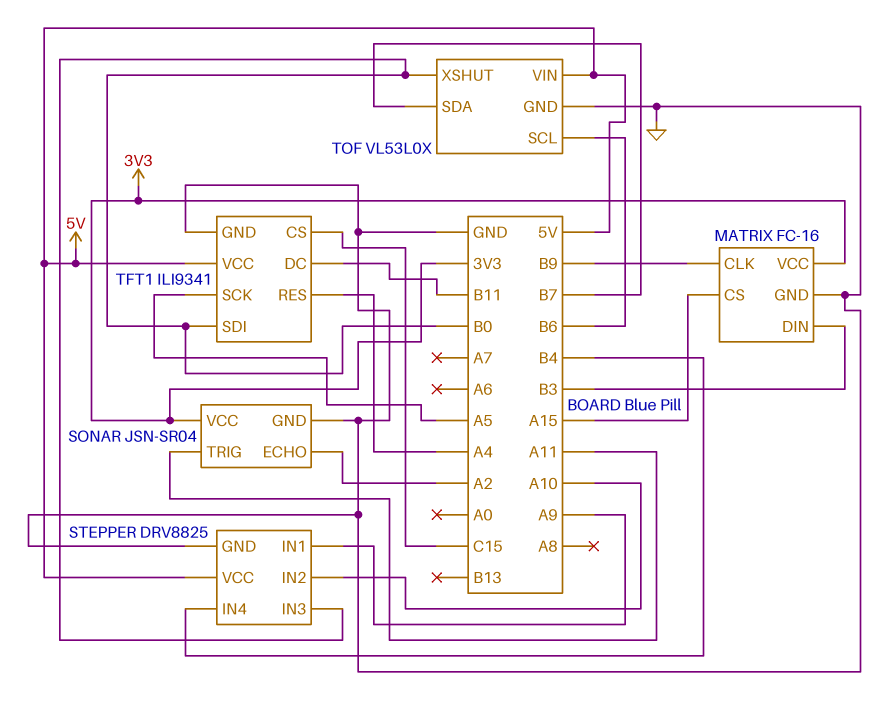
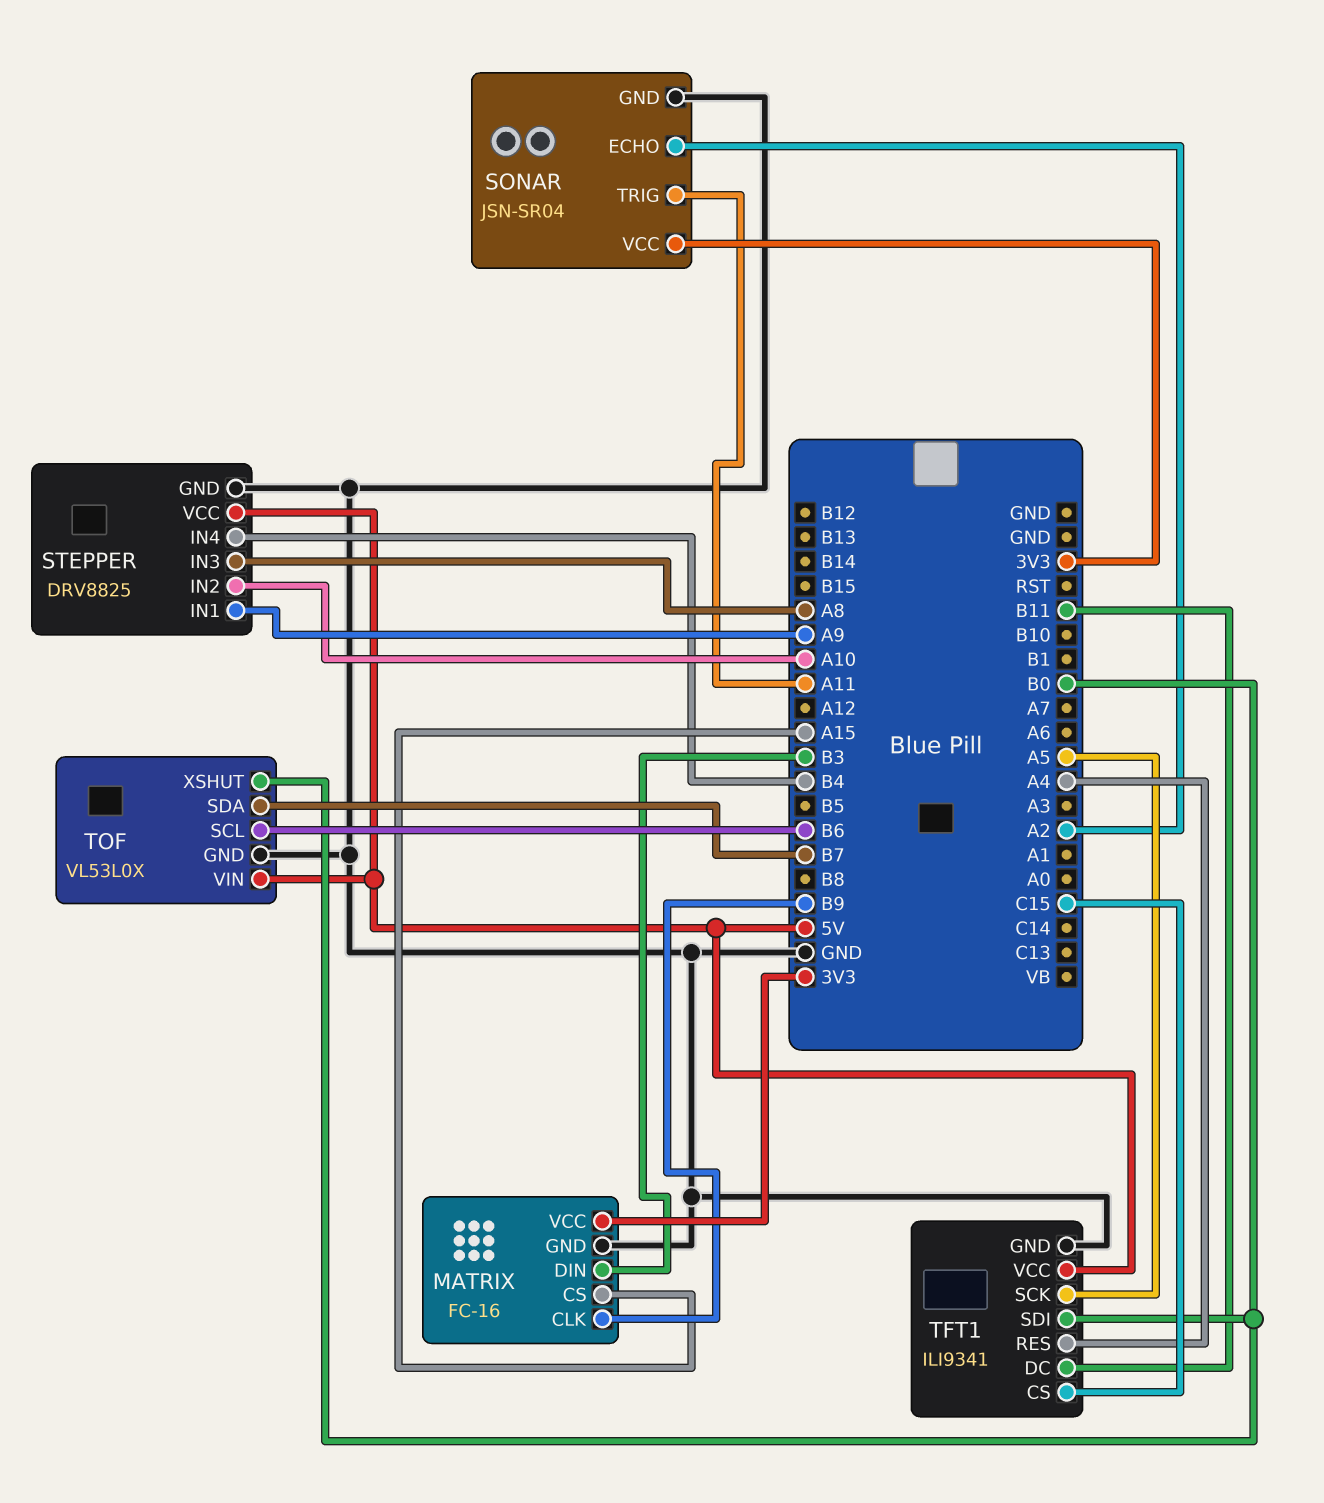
STEPPER pin IN3: B0 -> A8

